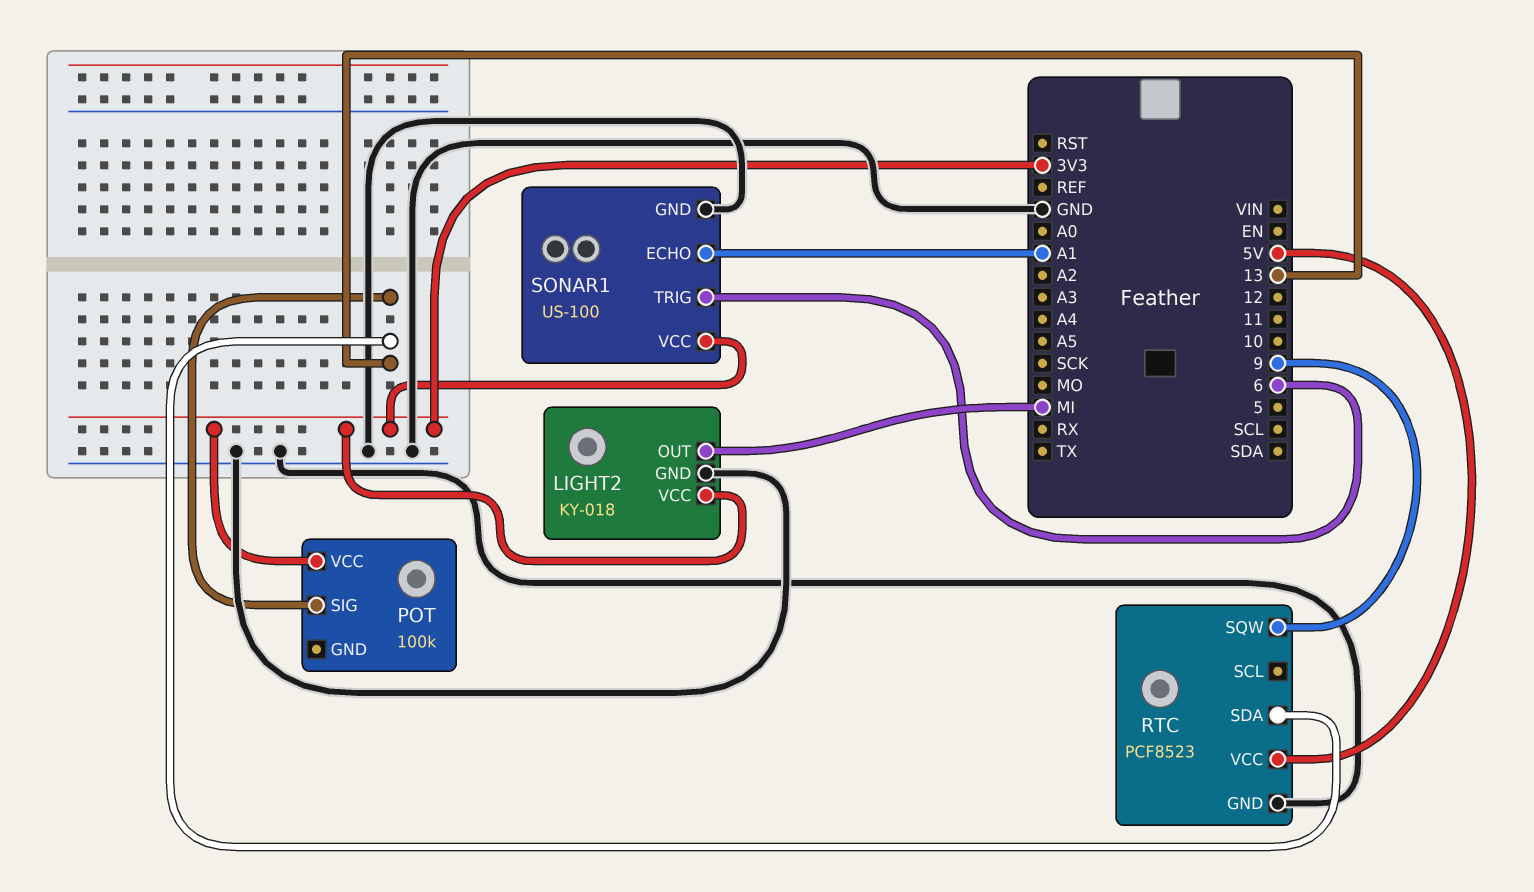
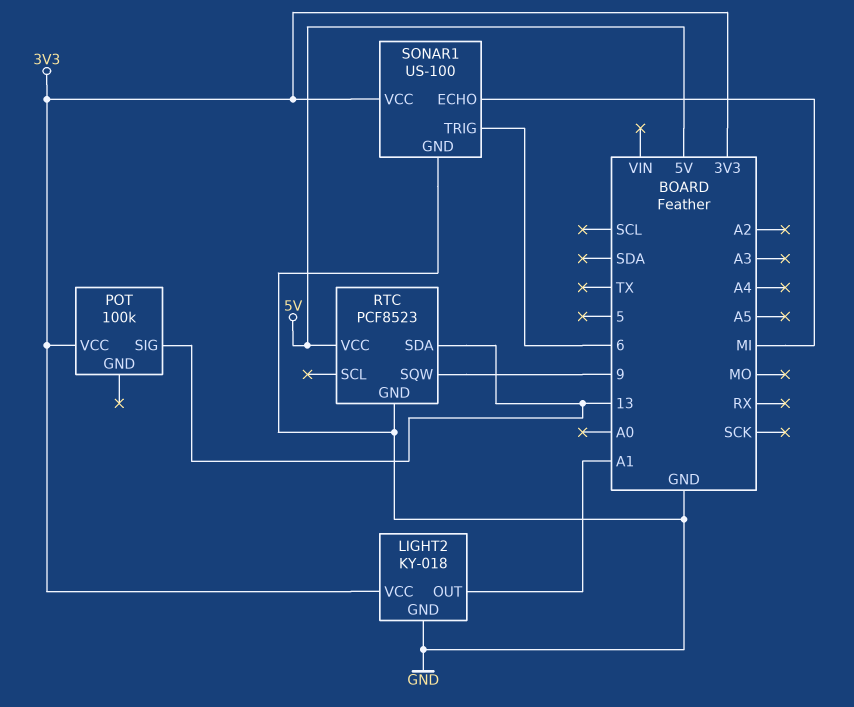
LIGHT2 pin OUT: MI -> A1
SONAR1 pin ECHO: A1 -> MI

